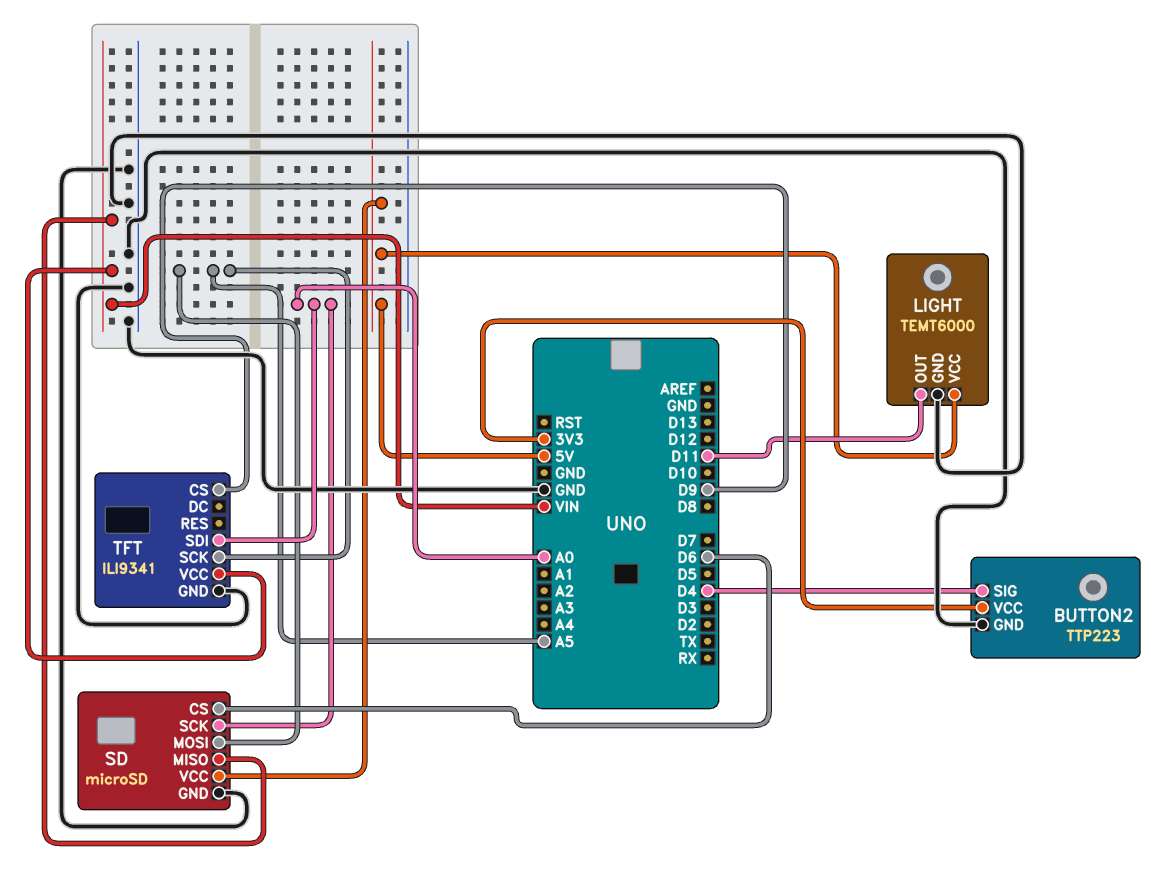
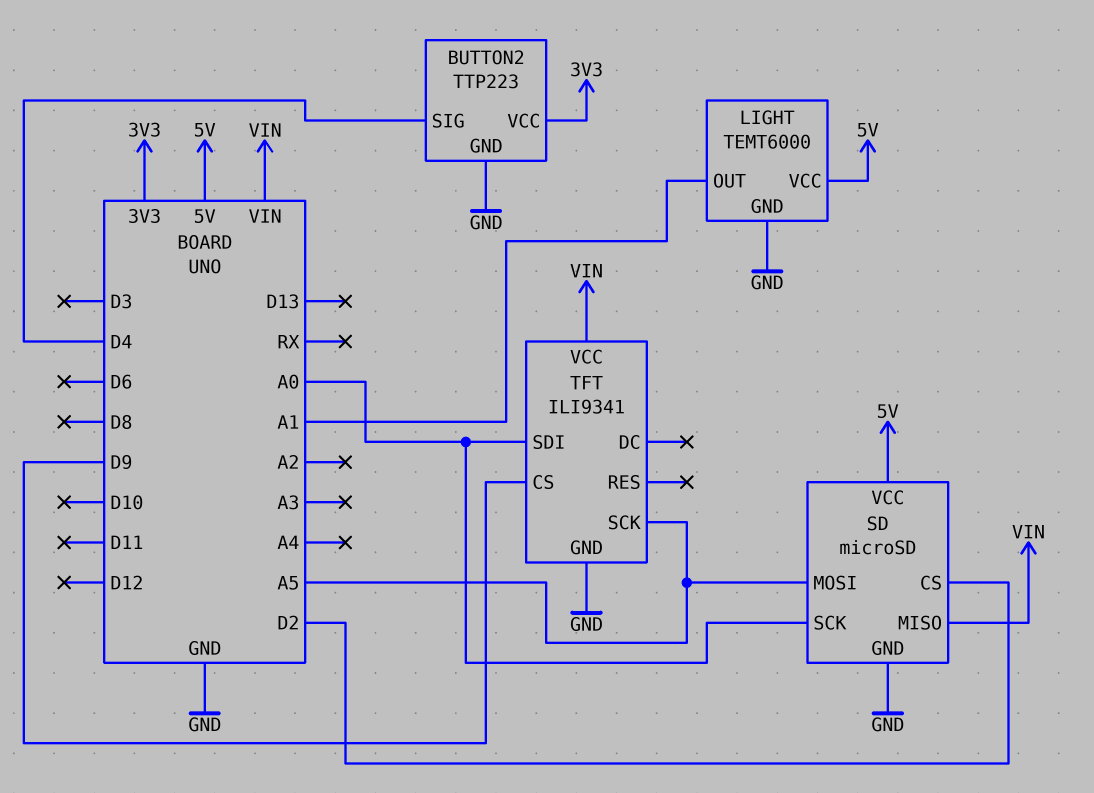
LIGHT pin OUT: D11 -> A1
SD pin CS: D6 -> D2

